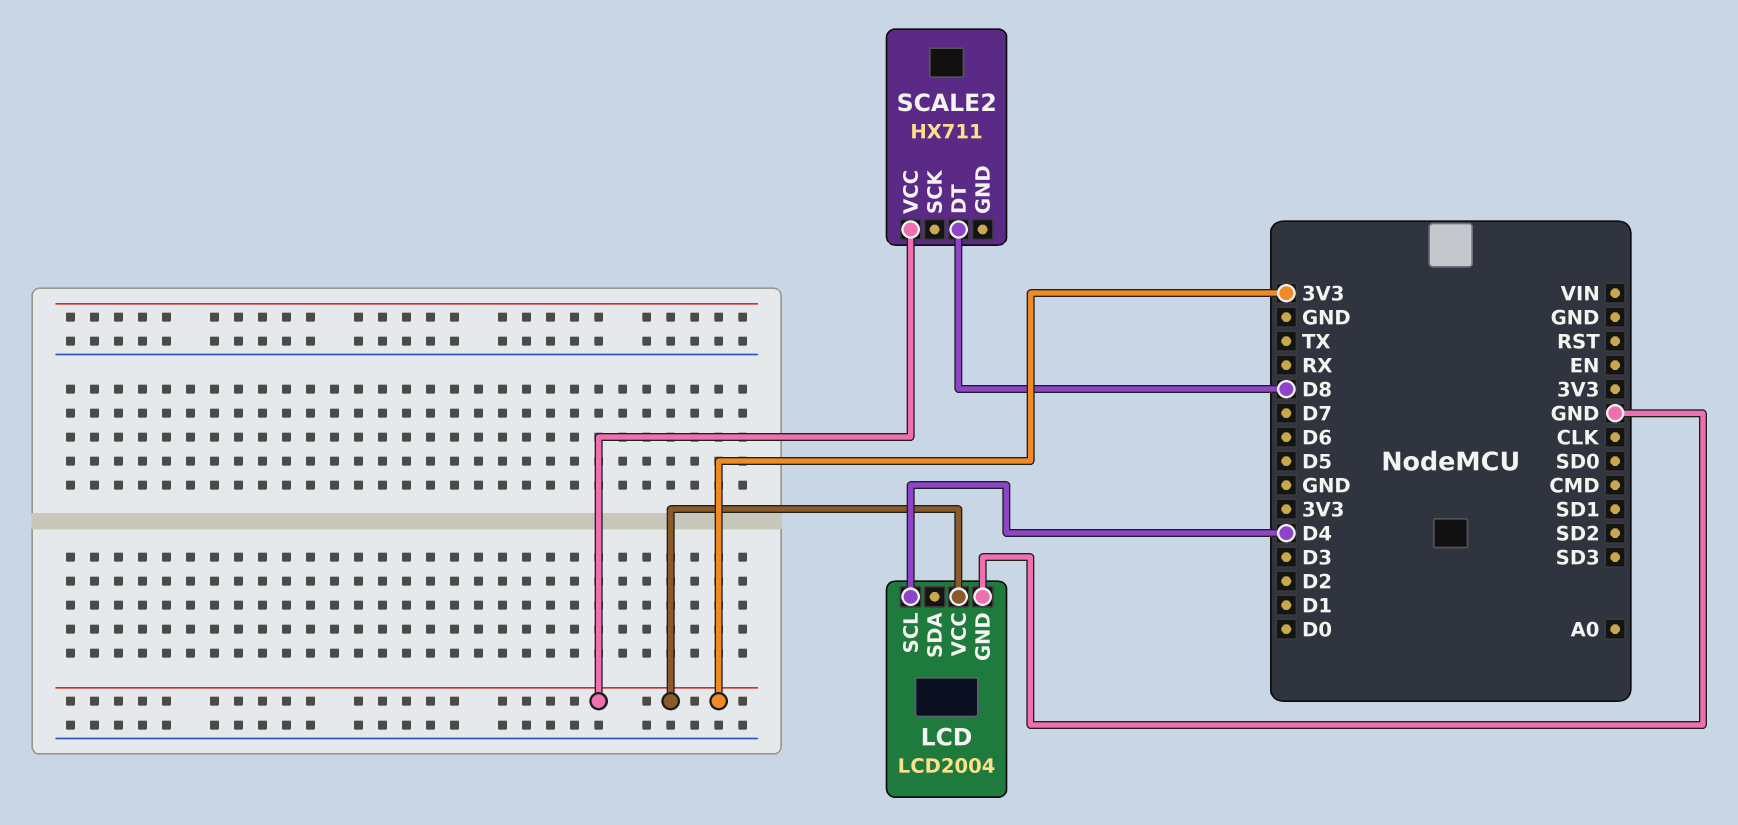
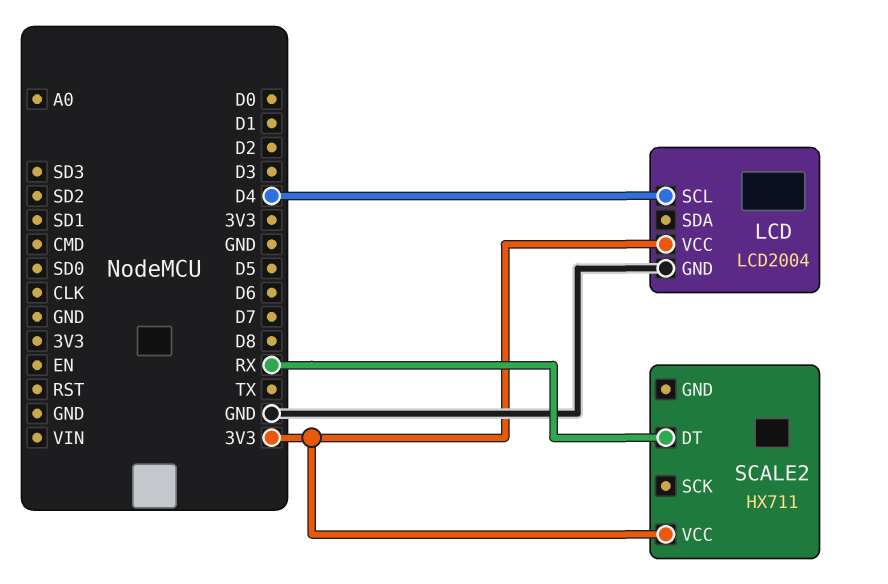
SCALE2 pin DT: D8 -> RX

